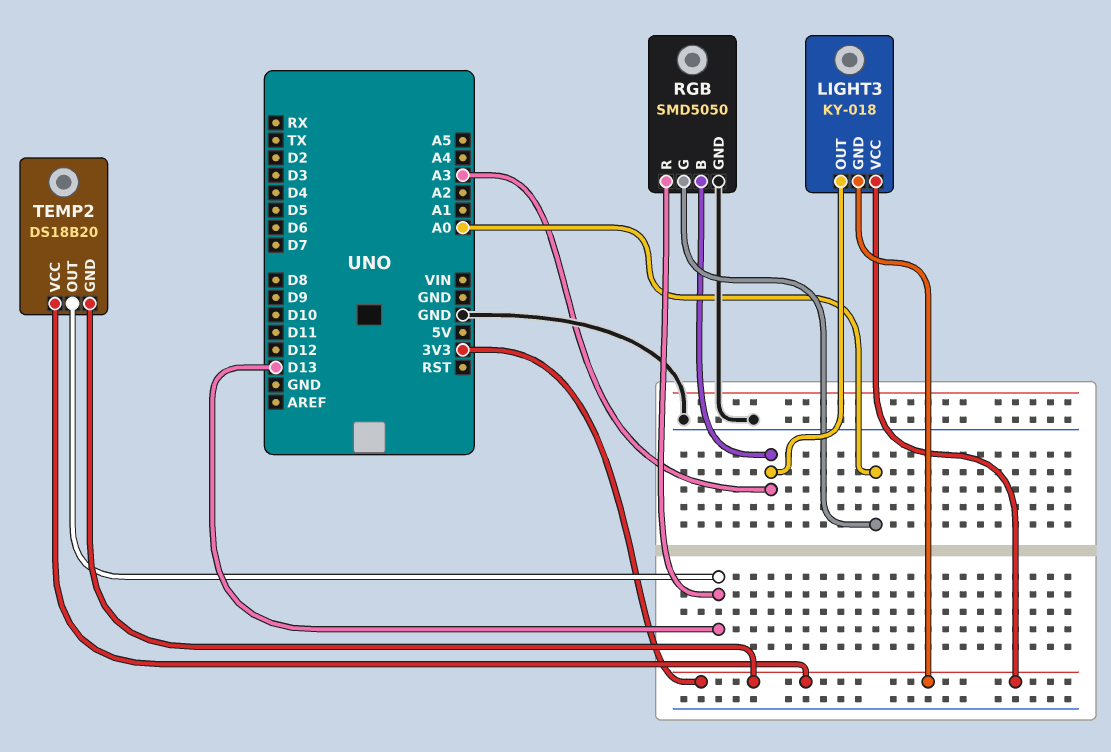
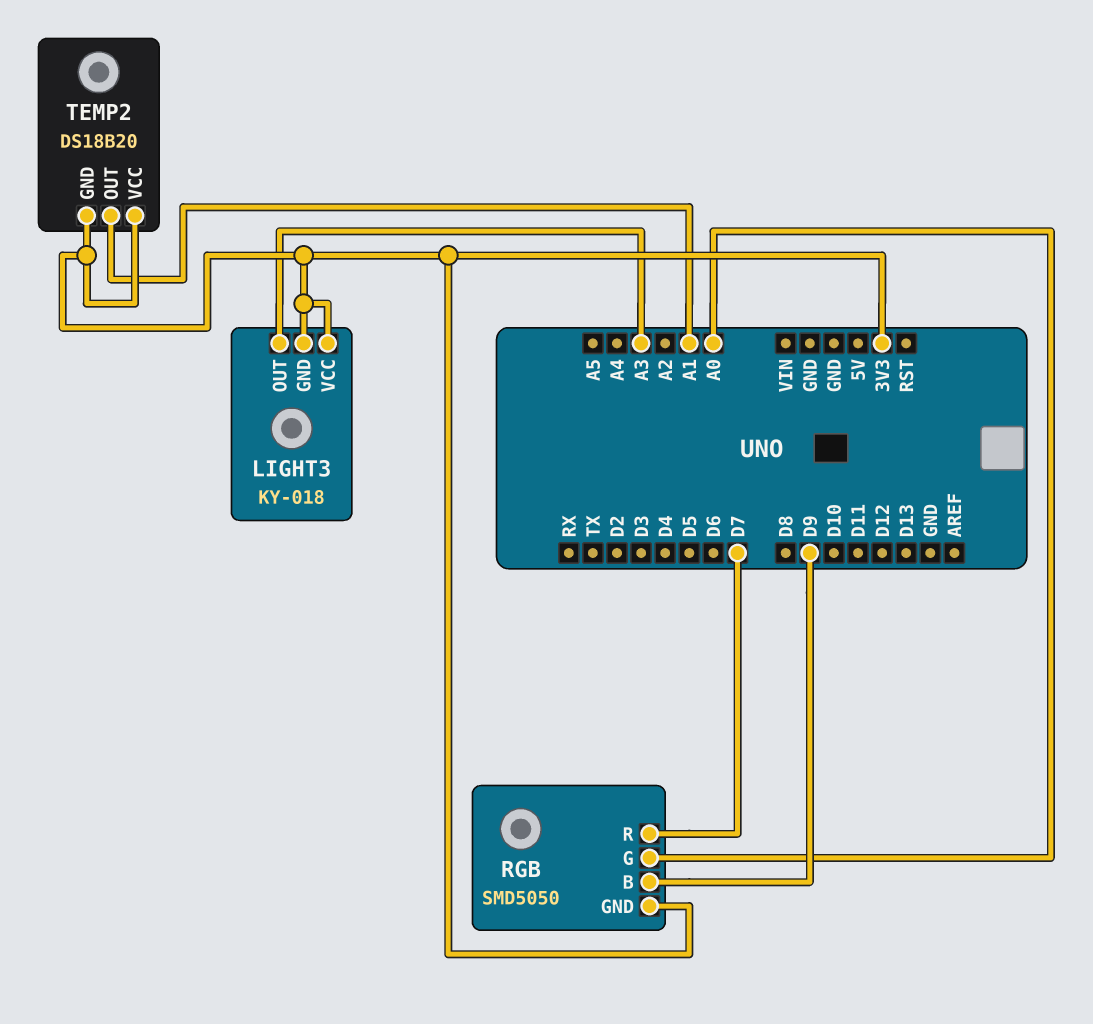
RGB pin B: A3 -> D9
RGB pin GND: GND -> 3V3
RGB pin R: D13 -> D7
TEMP2 pin OUT: D13 -> A1

